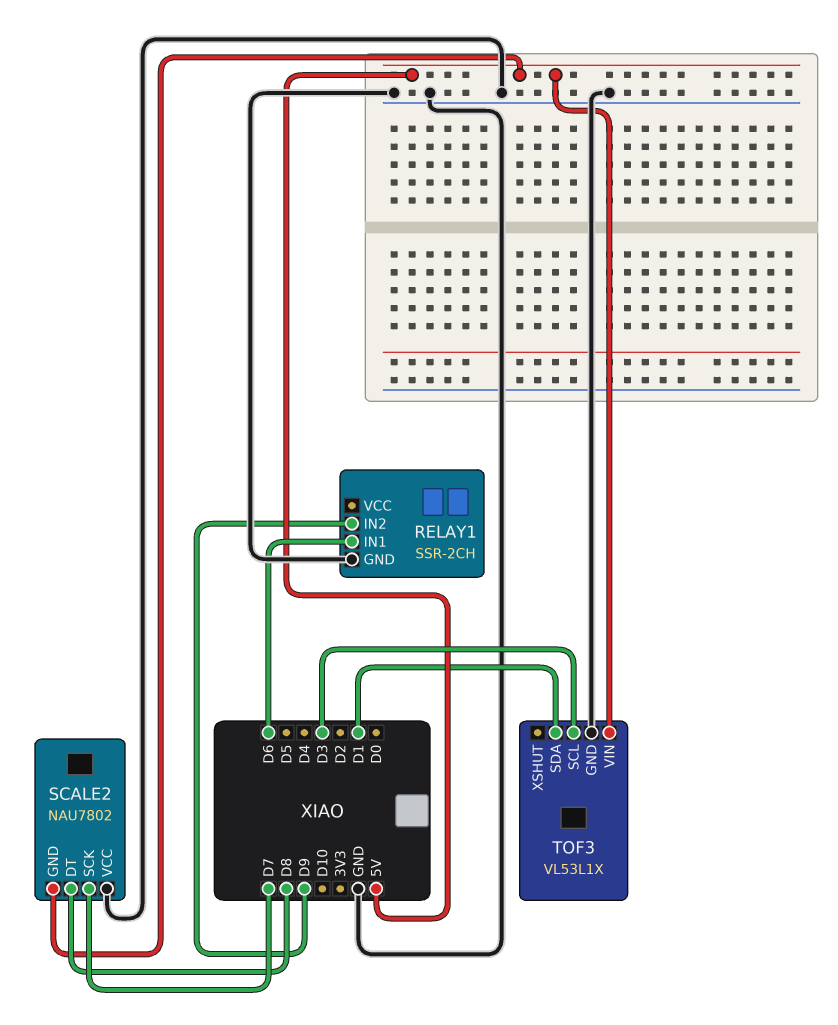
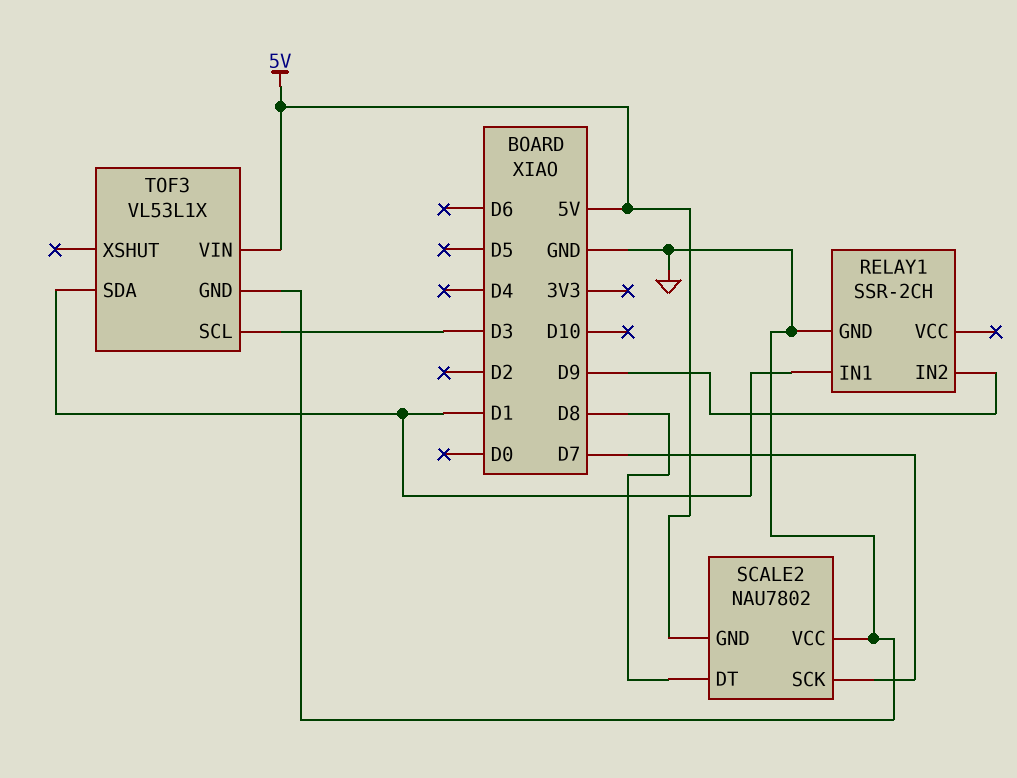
RELAY1 pin IN1: D6 -> D1

